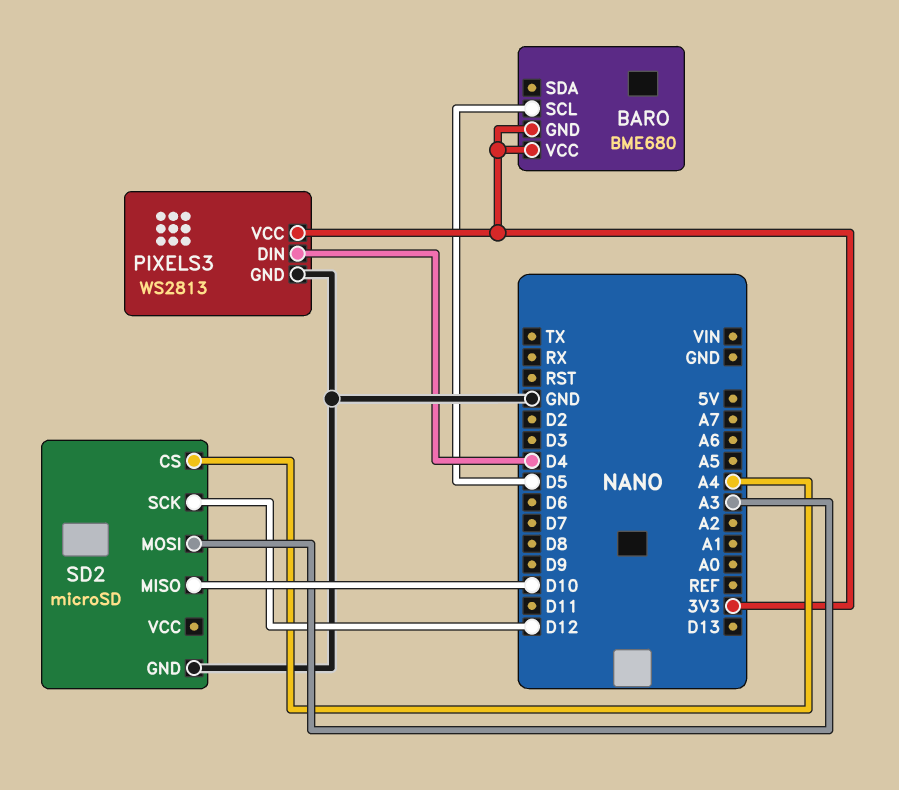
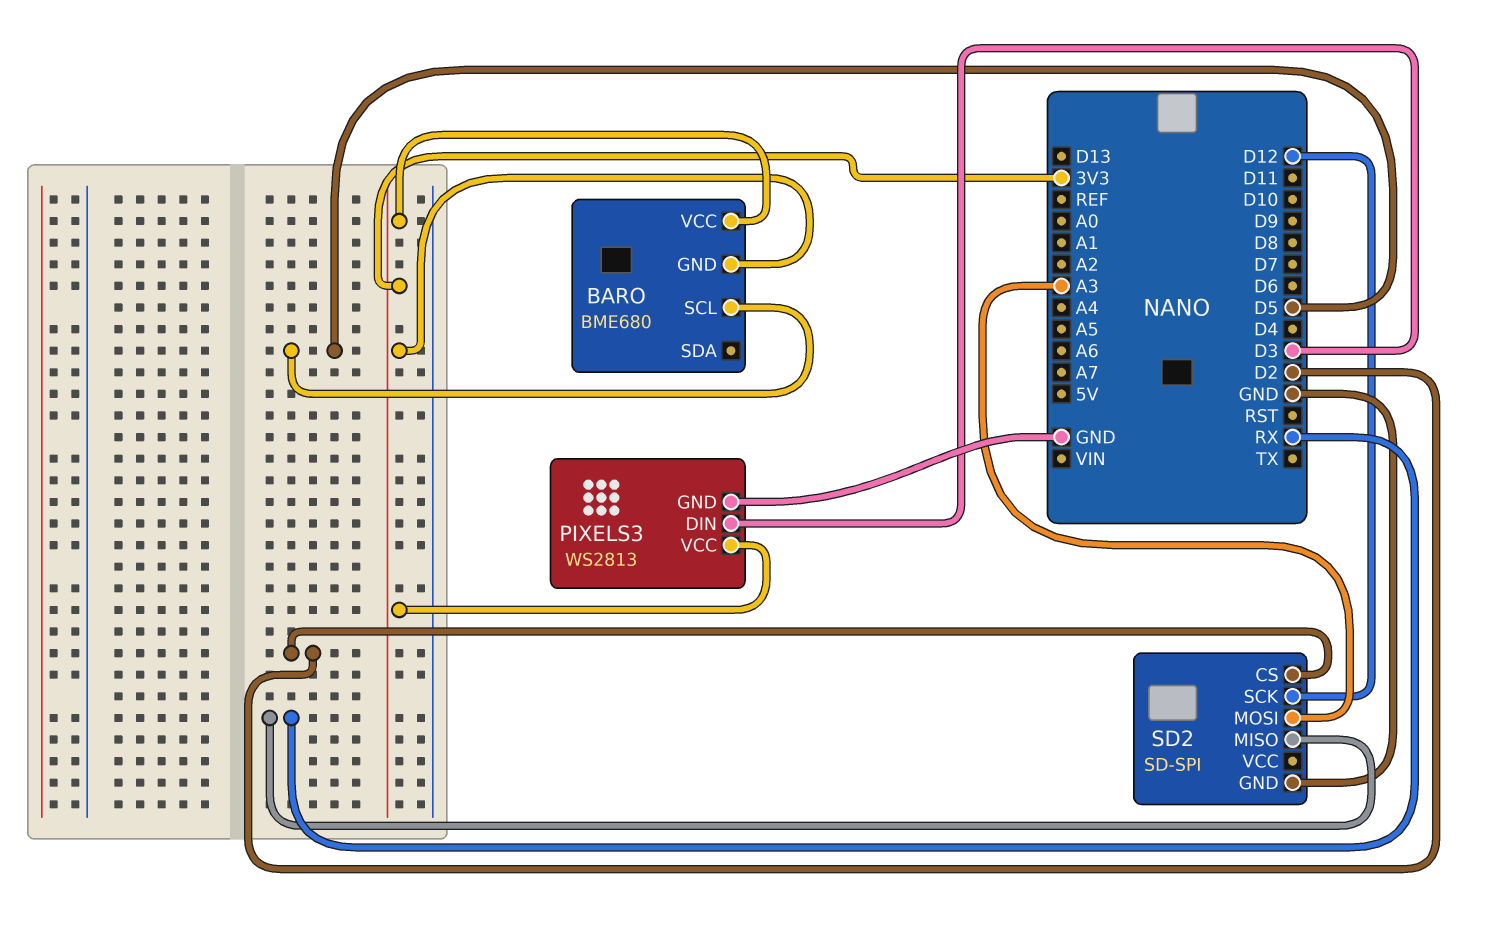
PIXELS3 pin DIN: D4 -> D3
SD2: microSD -> SD-SPI
SD2 pin CS: A4 -> D2
SD2 pin MISO: D10 -> RX

